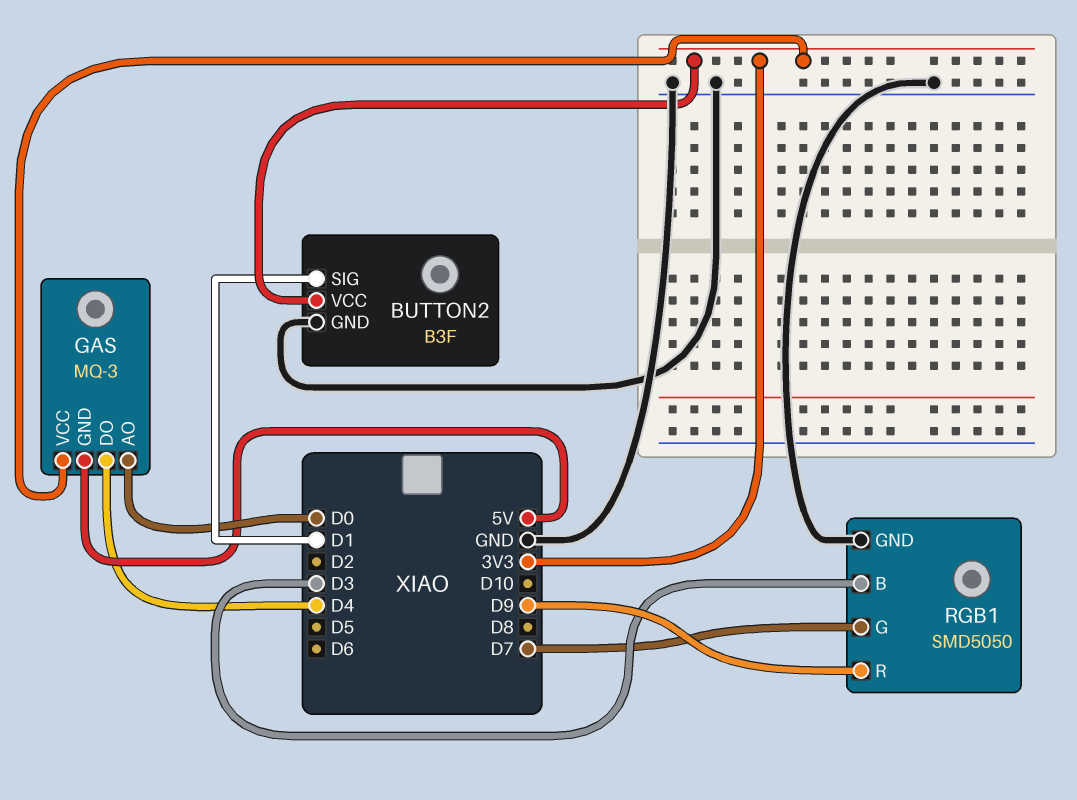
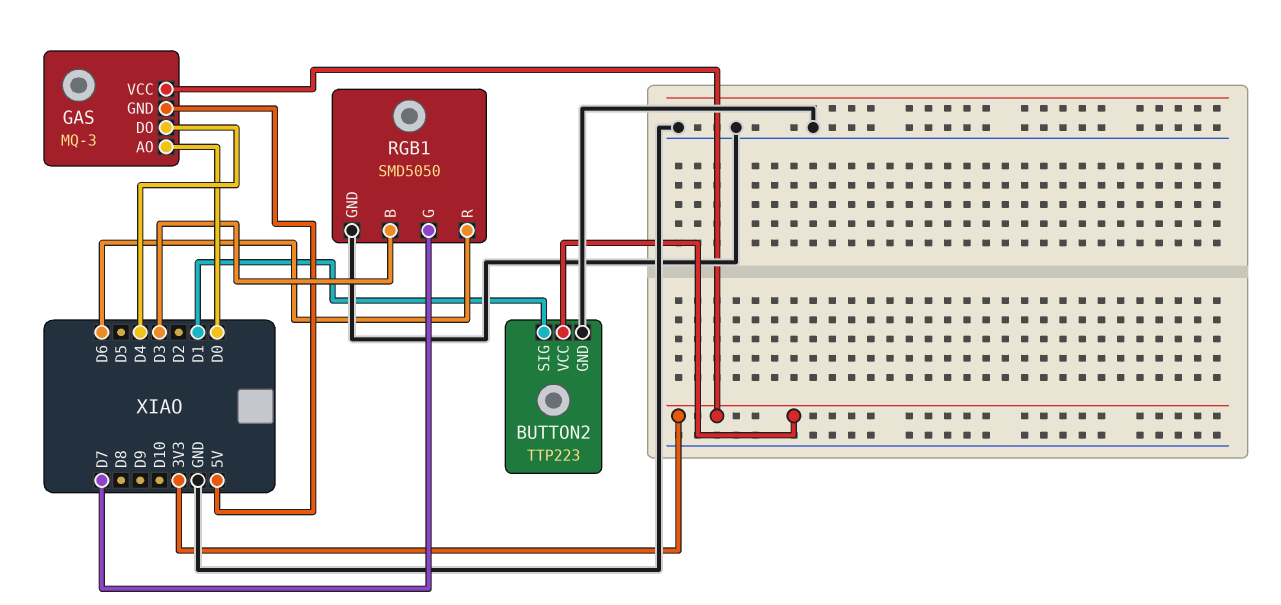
BUTTON2: B3F -> TTP223
RGB1 pin R: D9 -> D6

